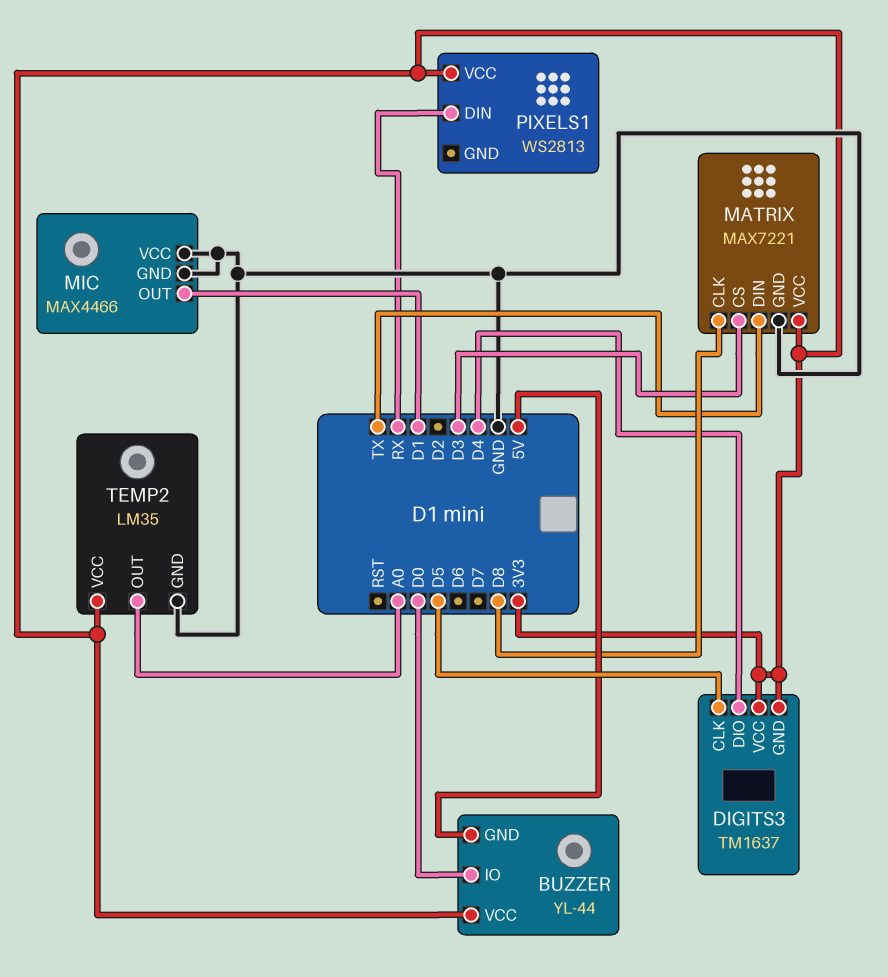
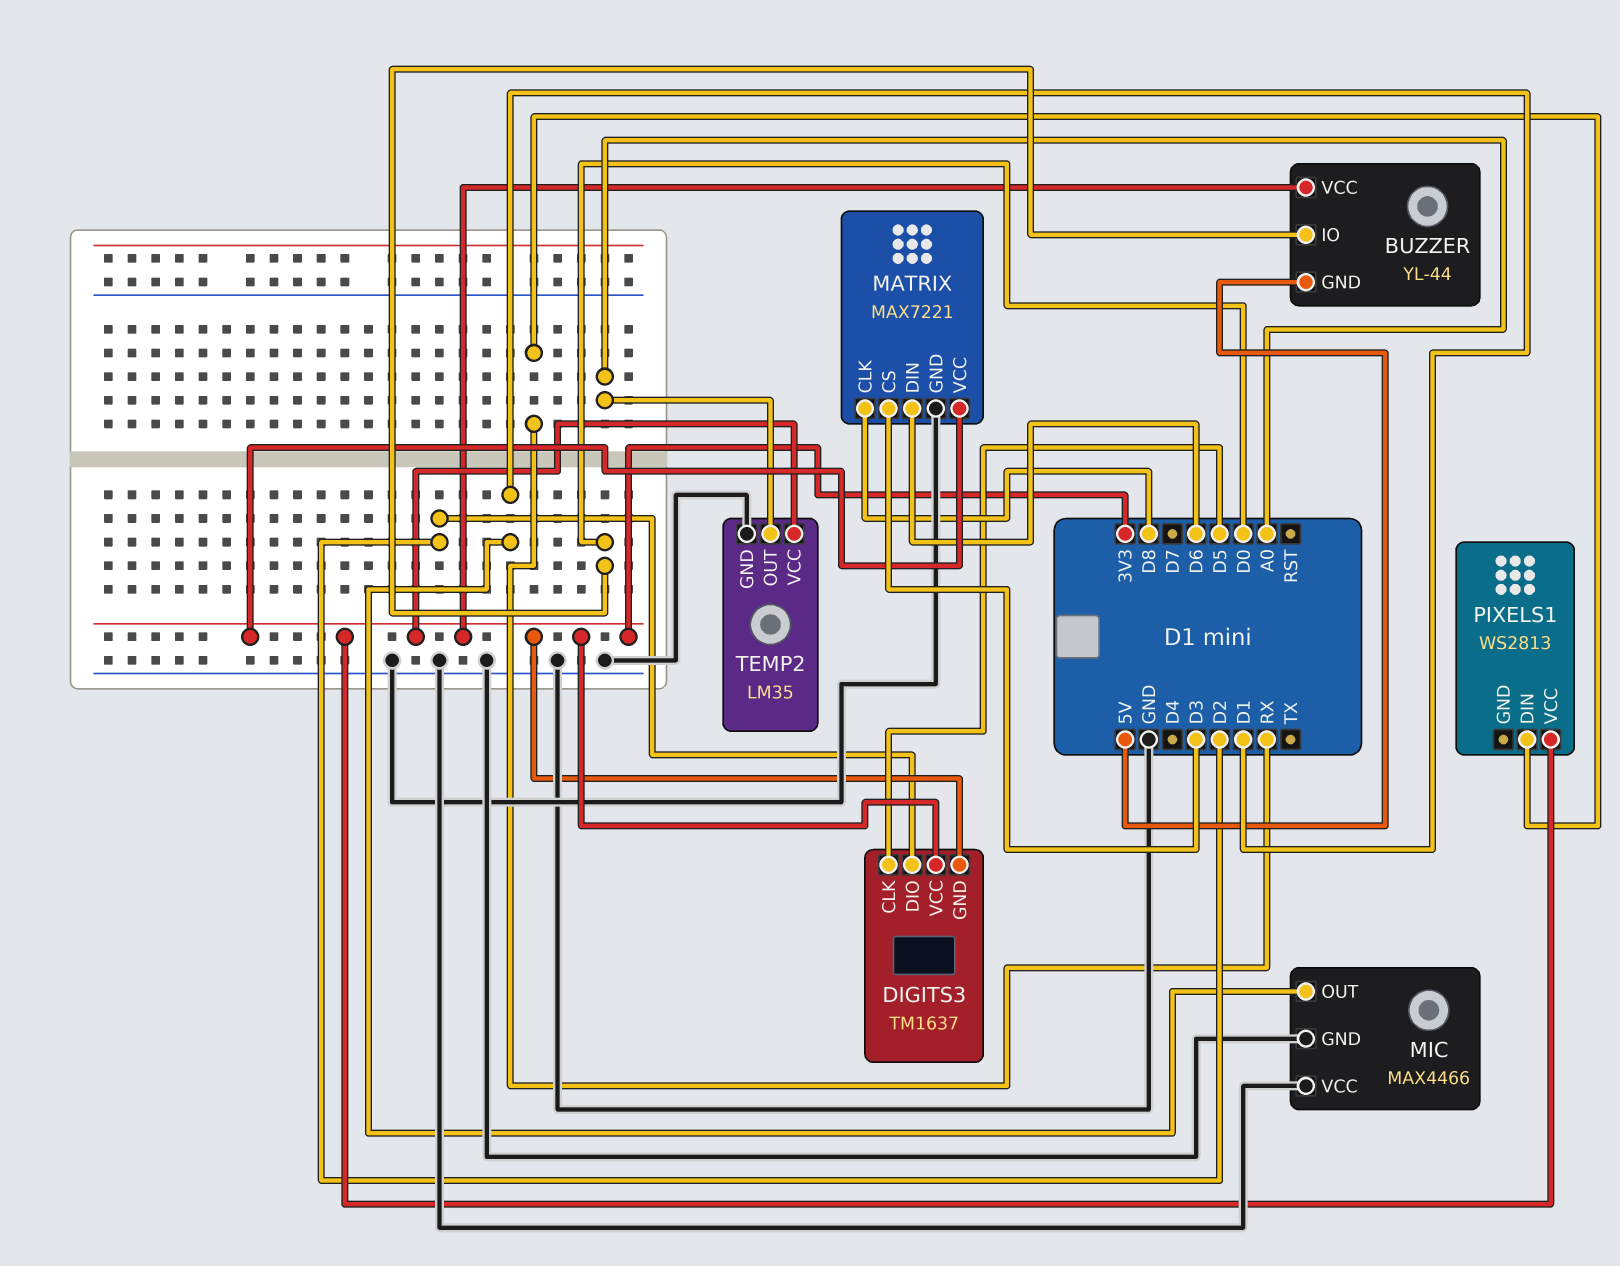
DIGITS3 pin DIO: D4 -> D2
MATRIX pin DIN: TX -> D6

